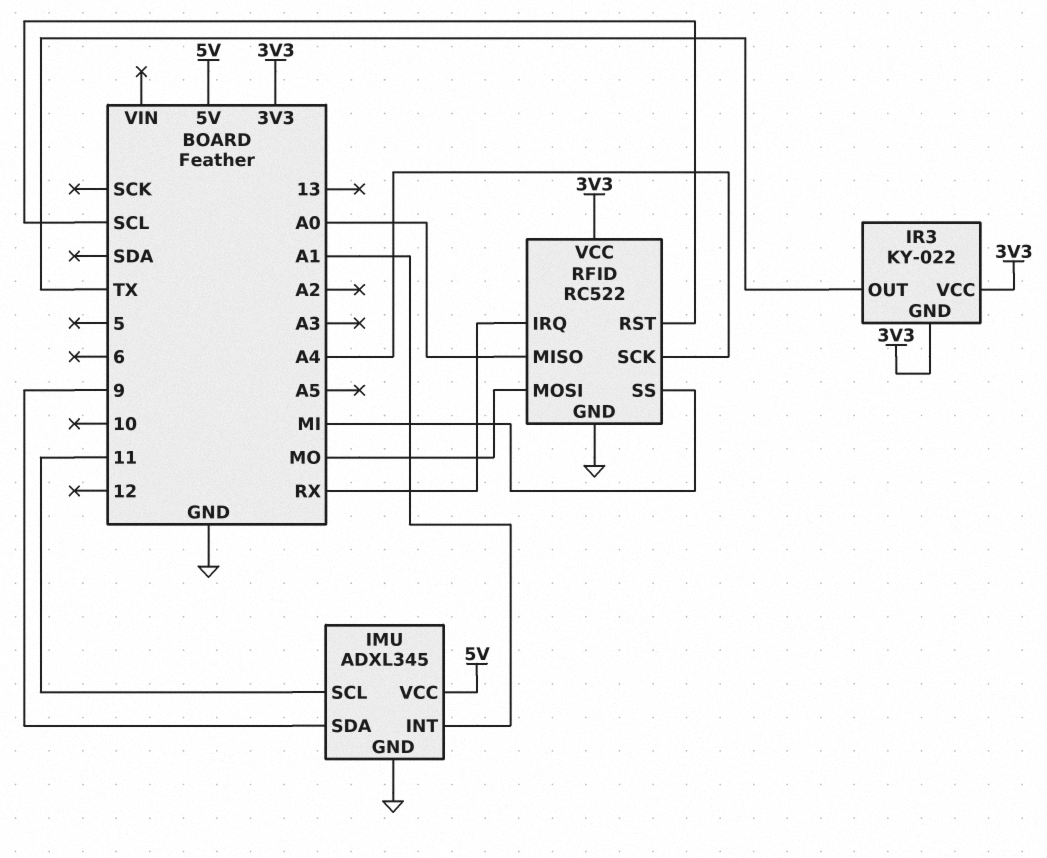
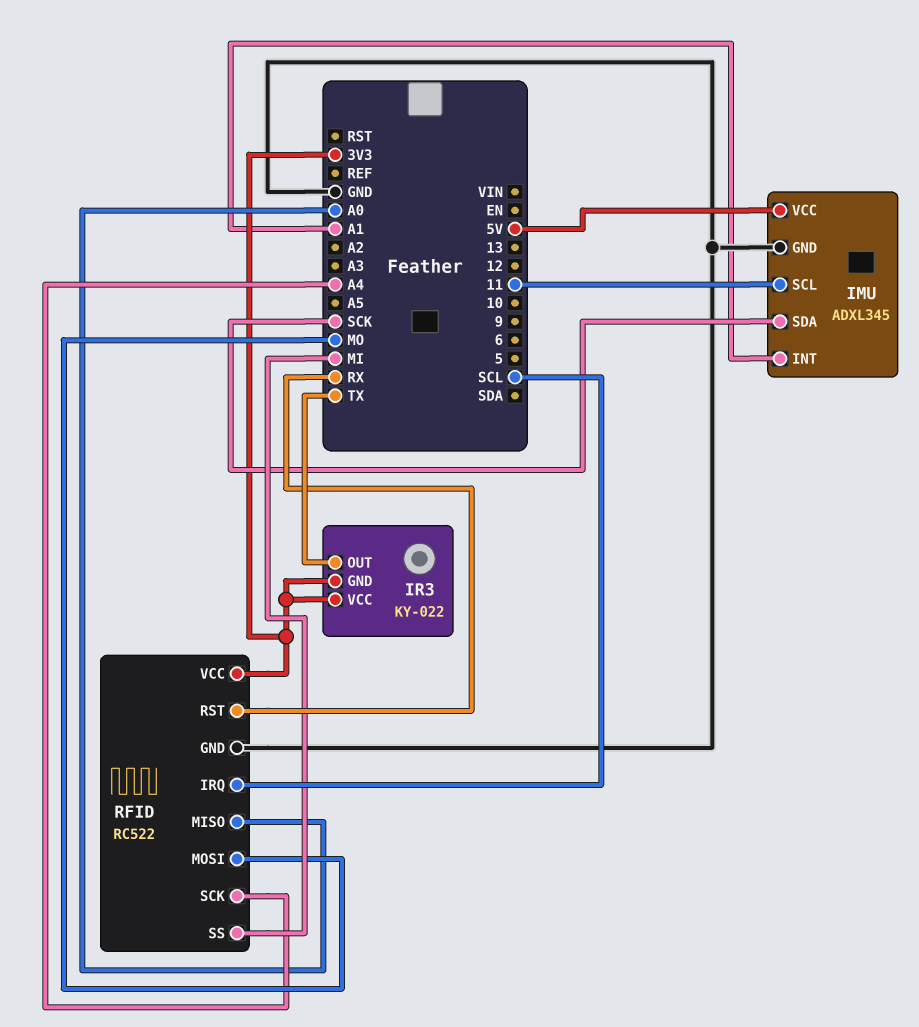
IMU pin SDA: 9 -> SCK
RFID pin IRQ: RX -> SCL
RFID pin RST: SCL -> RX

